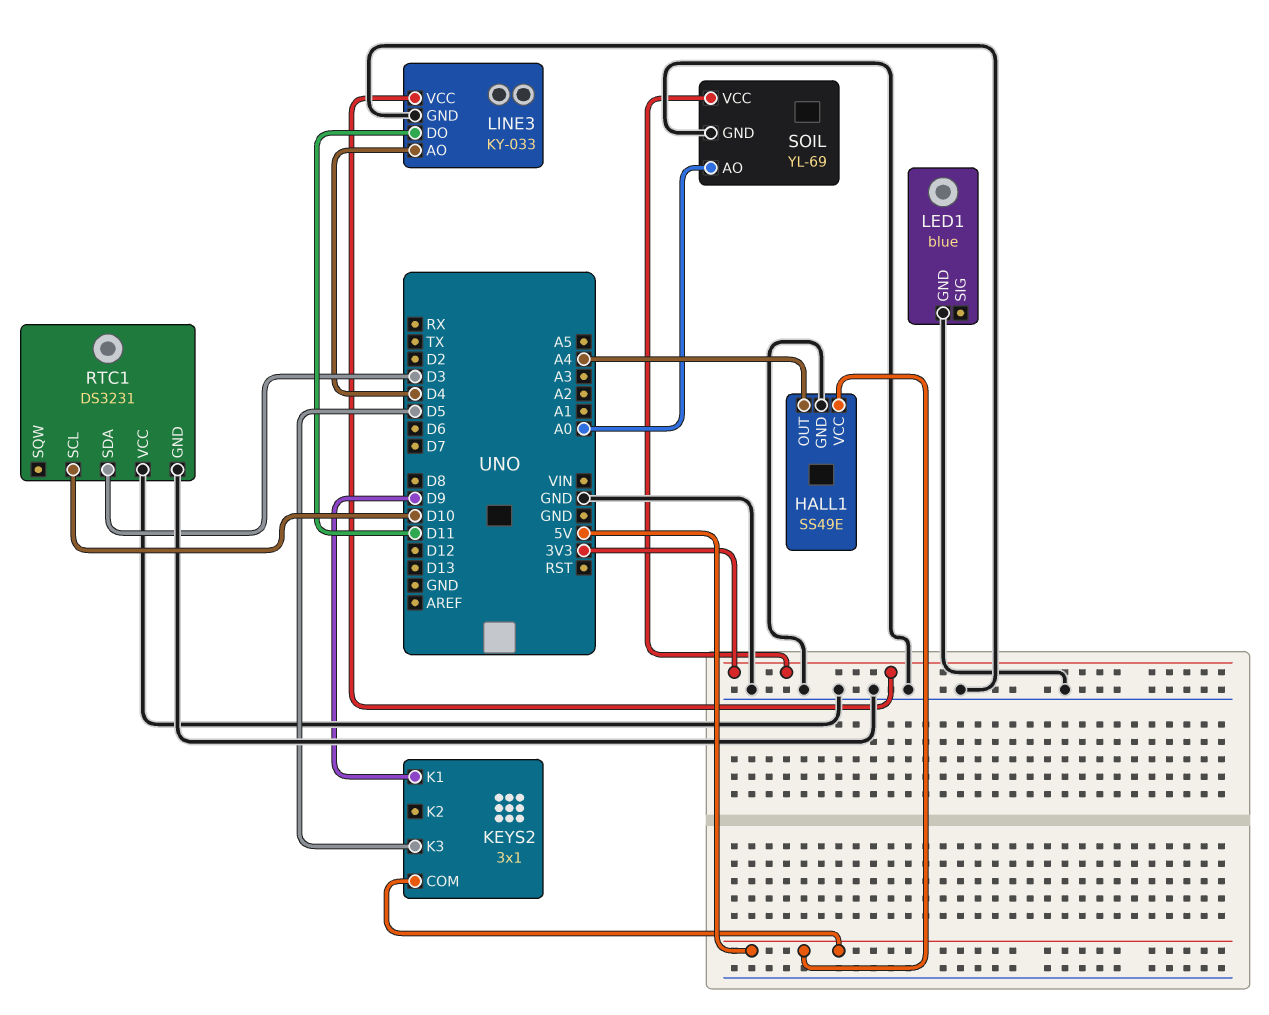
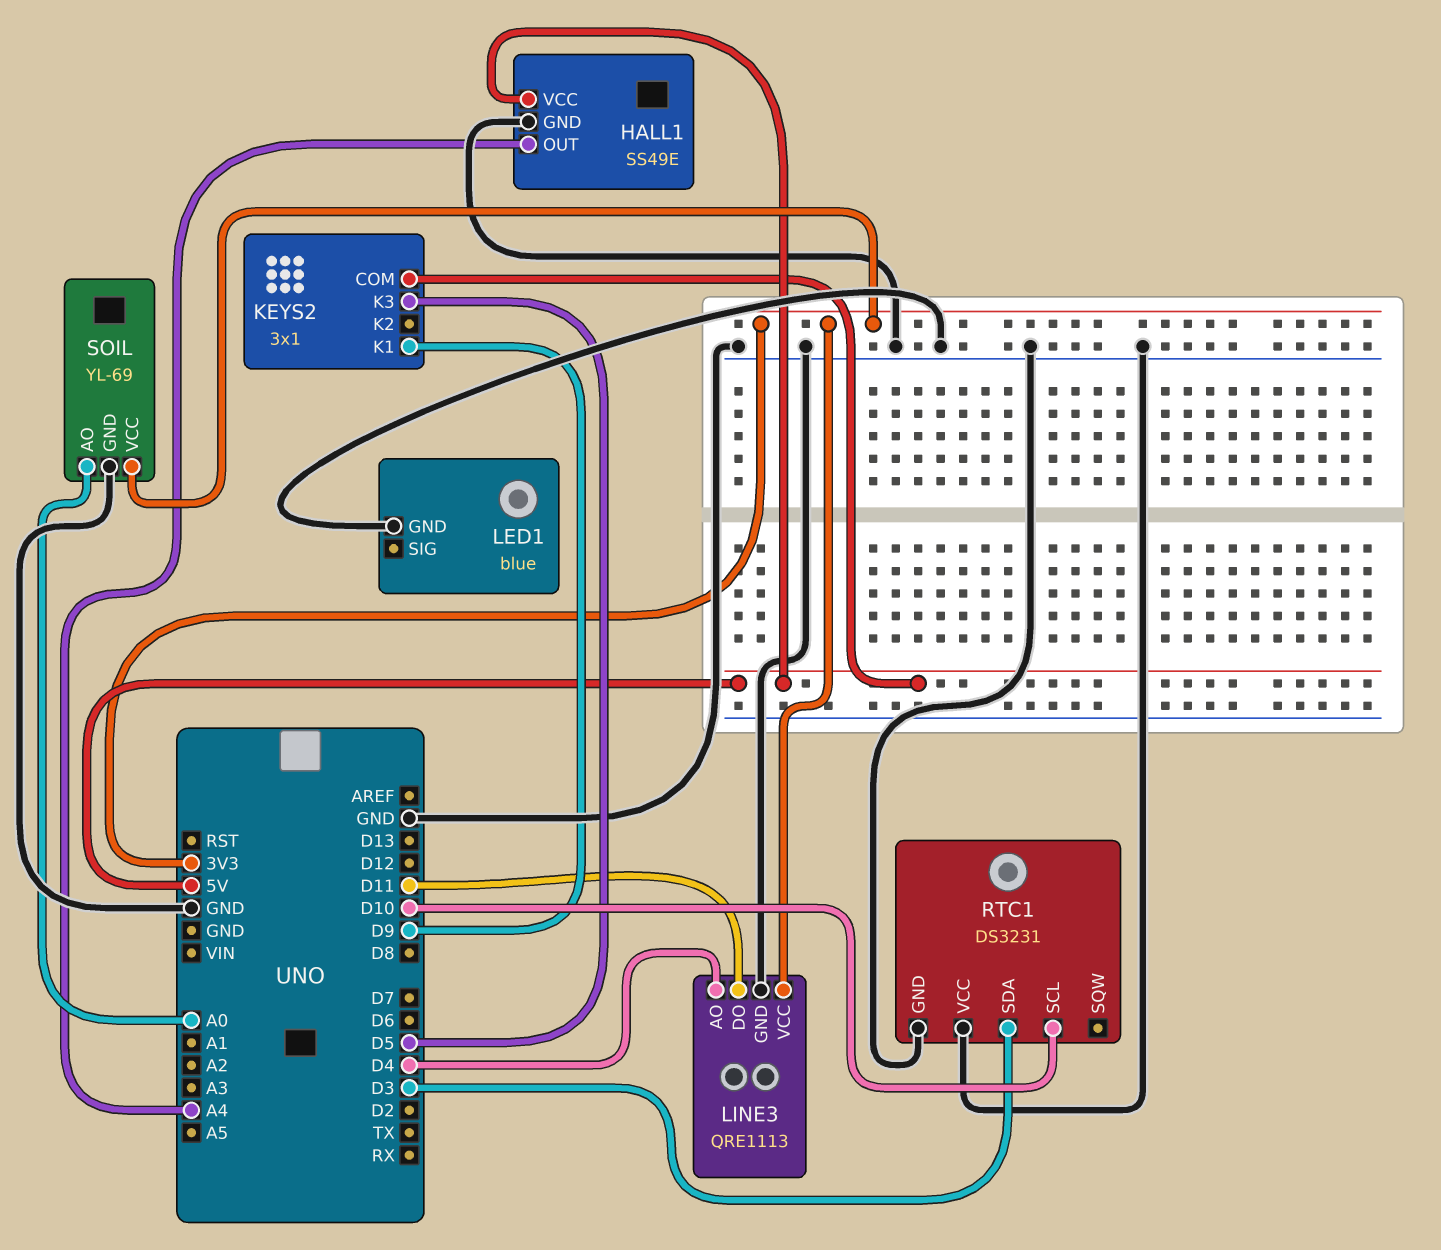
LINE3: KY-033 -> QRE1113

